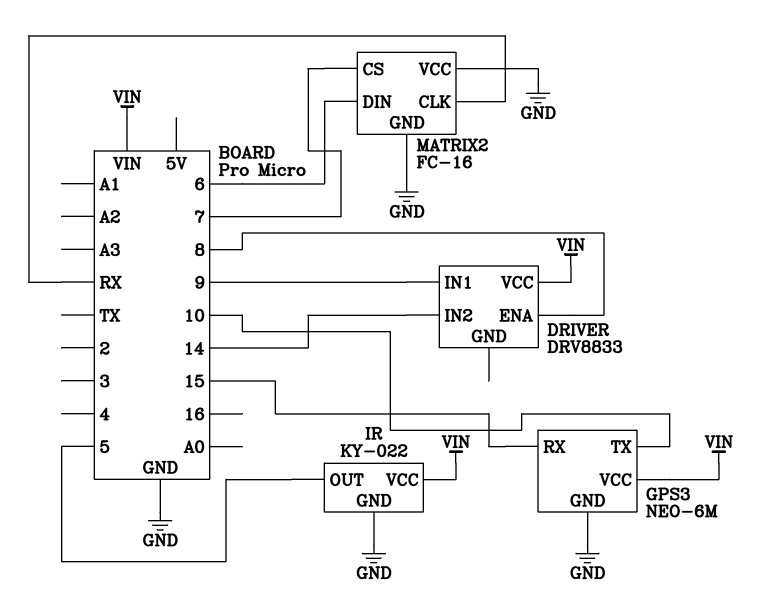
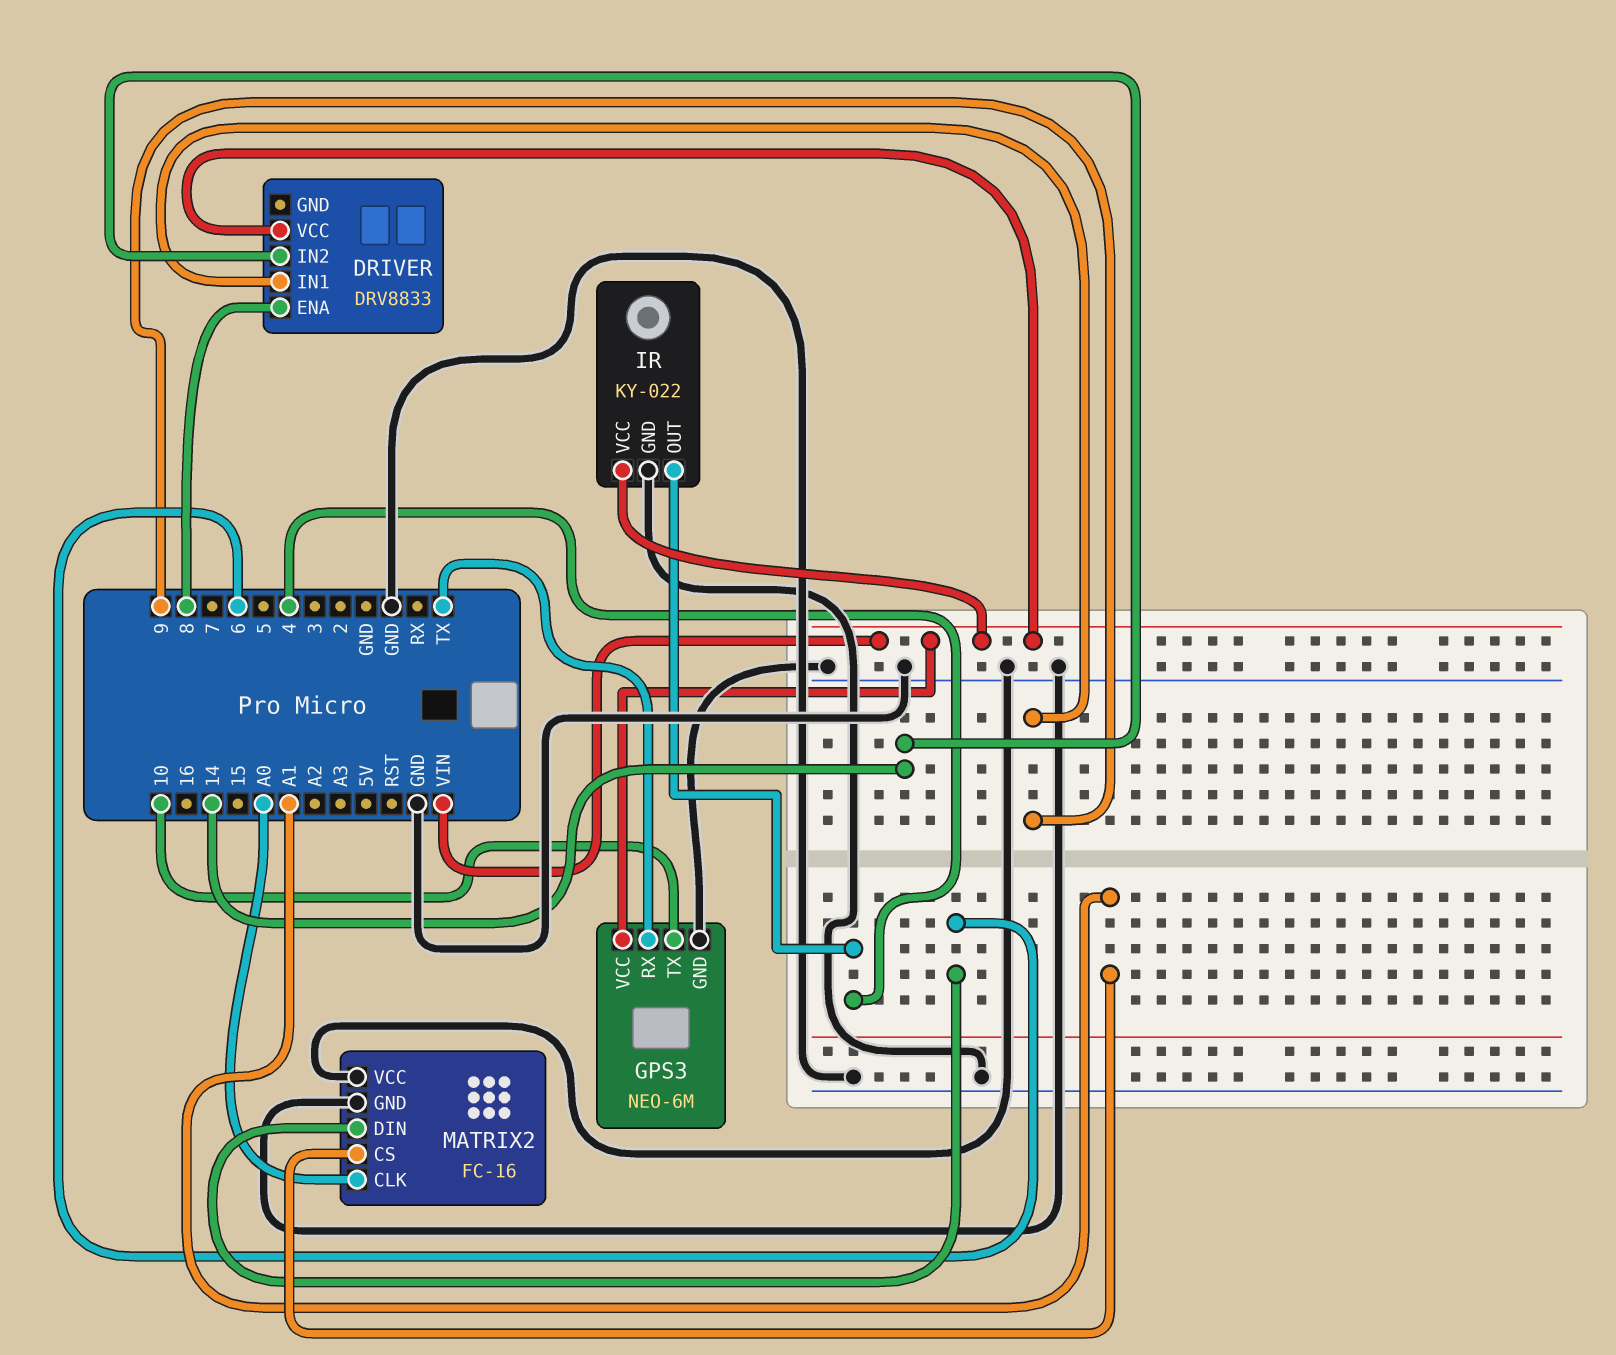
GPS3 pin RX: 15 -> TX
IR pin OUT: 5 -> 4
MATRIX2 pin CLK: RX -> A0
MATRIX2 pin CS: 7 -> A1

